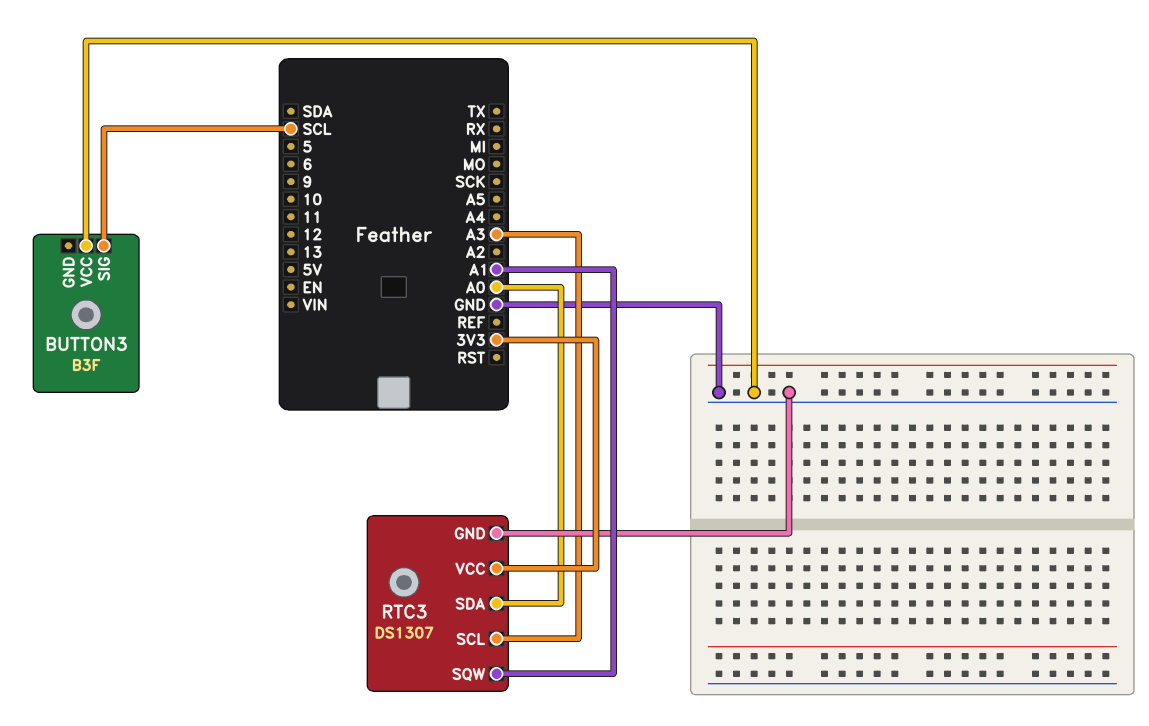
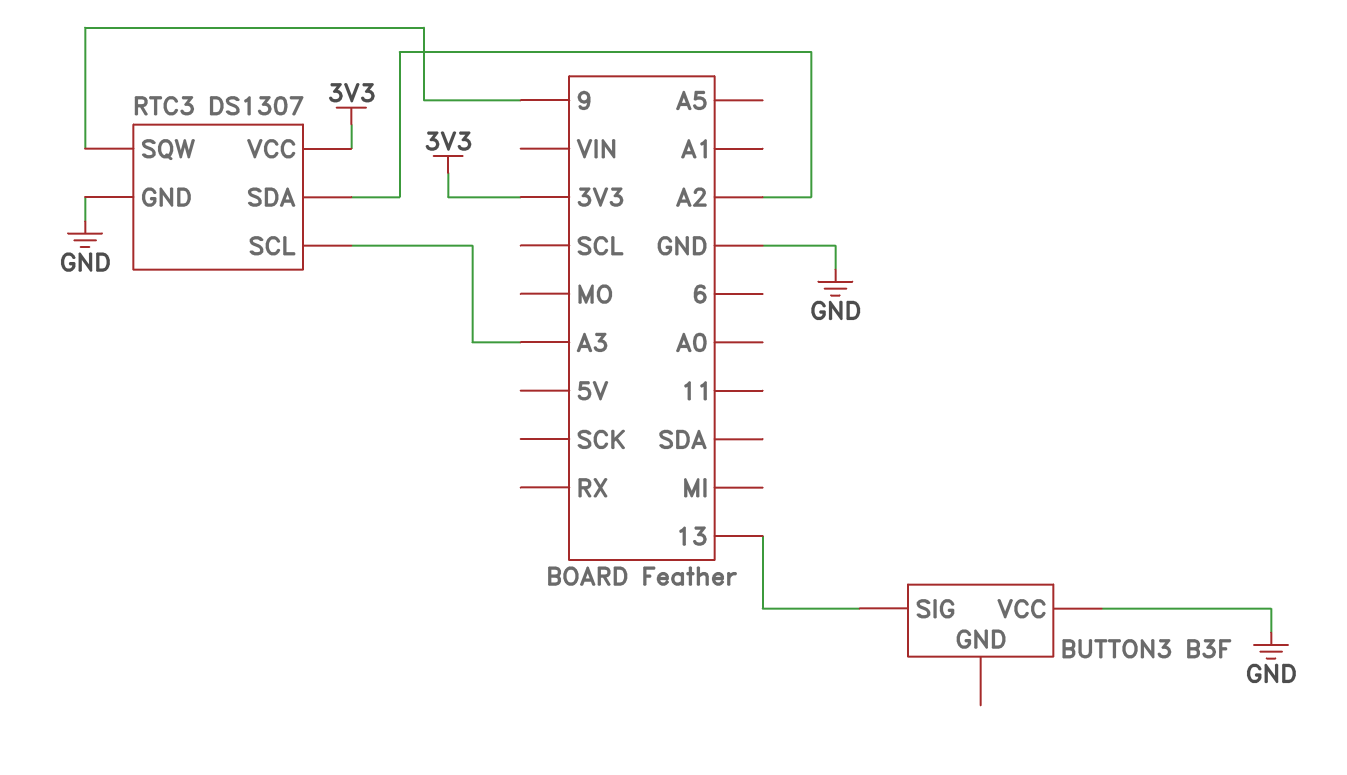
BUTTON3 pin SIG: SCL -> 13
RTC3 pin SDA: A0 -> A2
RTC3 pin SQW: A1 -> 9

